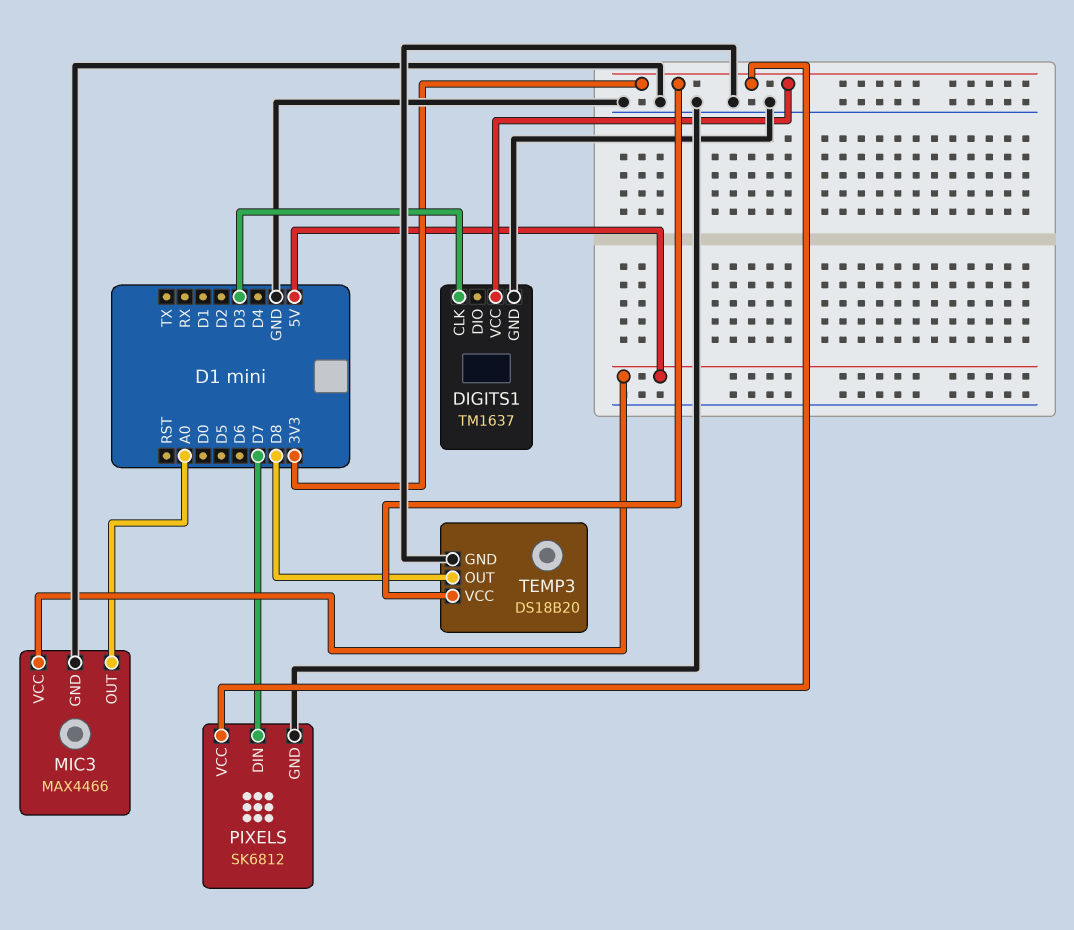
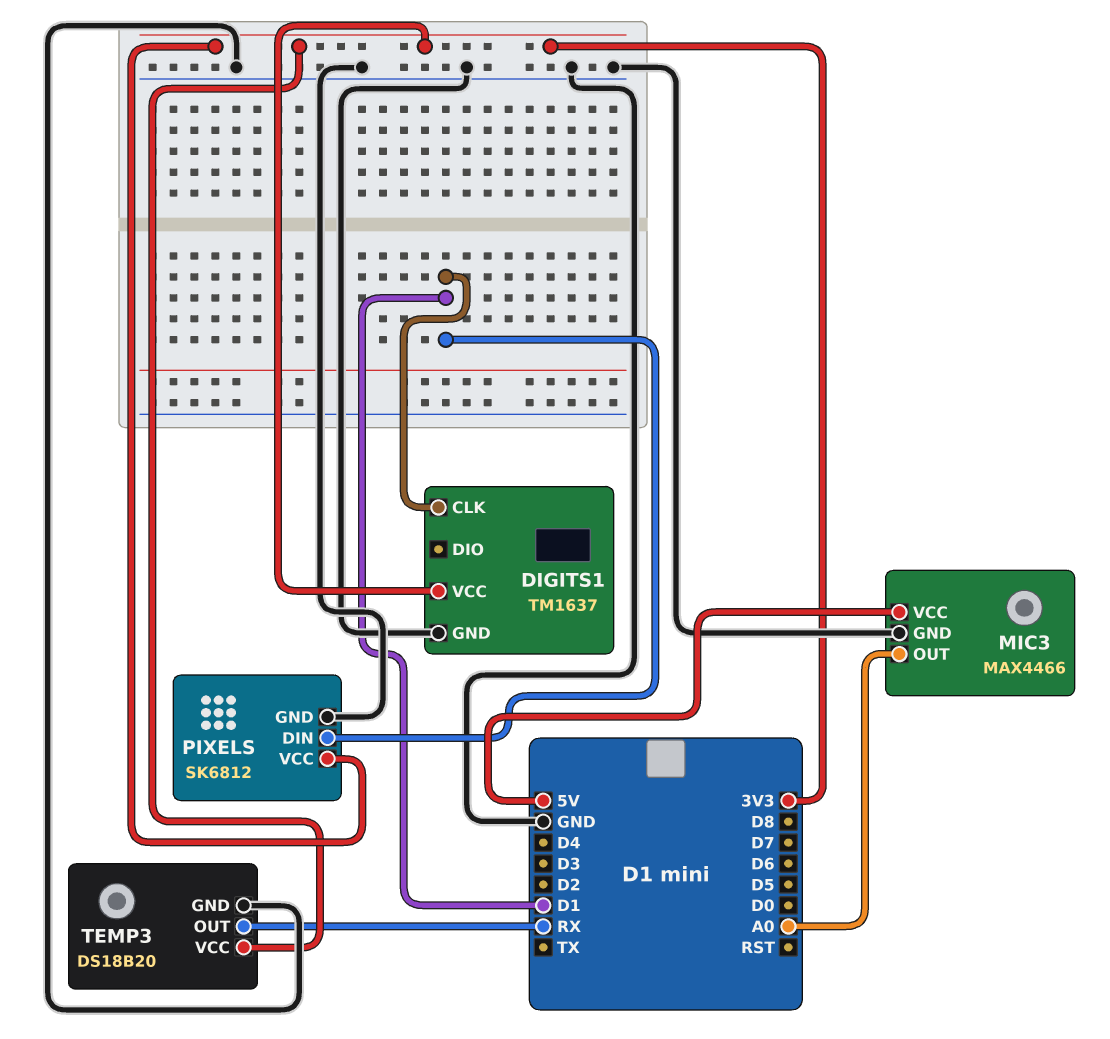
DIGITS1 pin CLK: D3 -> D1
PIXELS pin DIN: D7 -> D1
TEMP3 pin OUT: D8 -> RX

